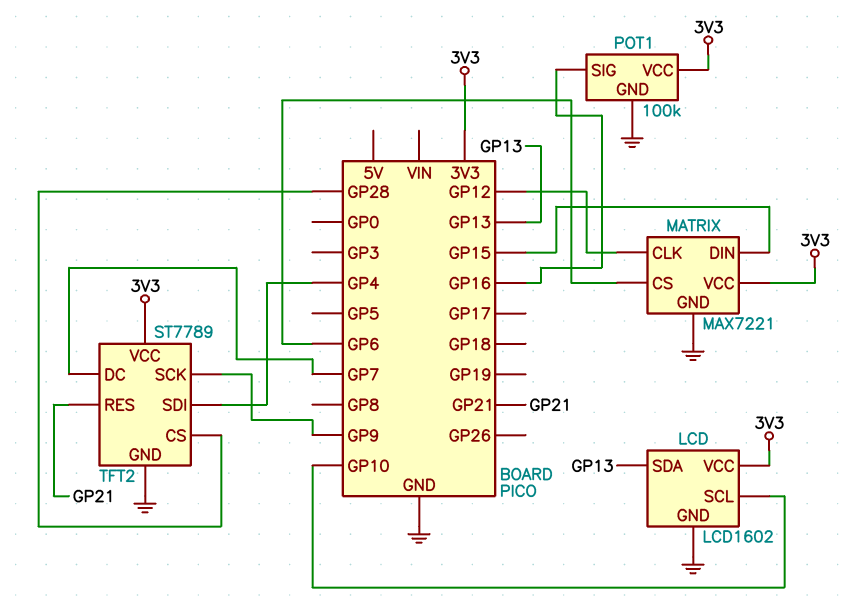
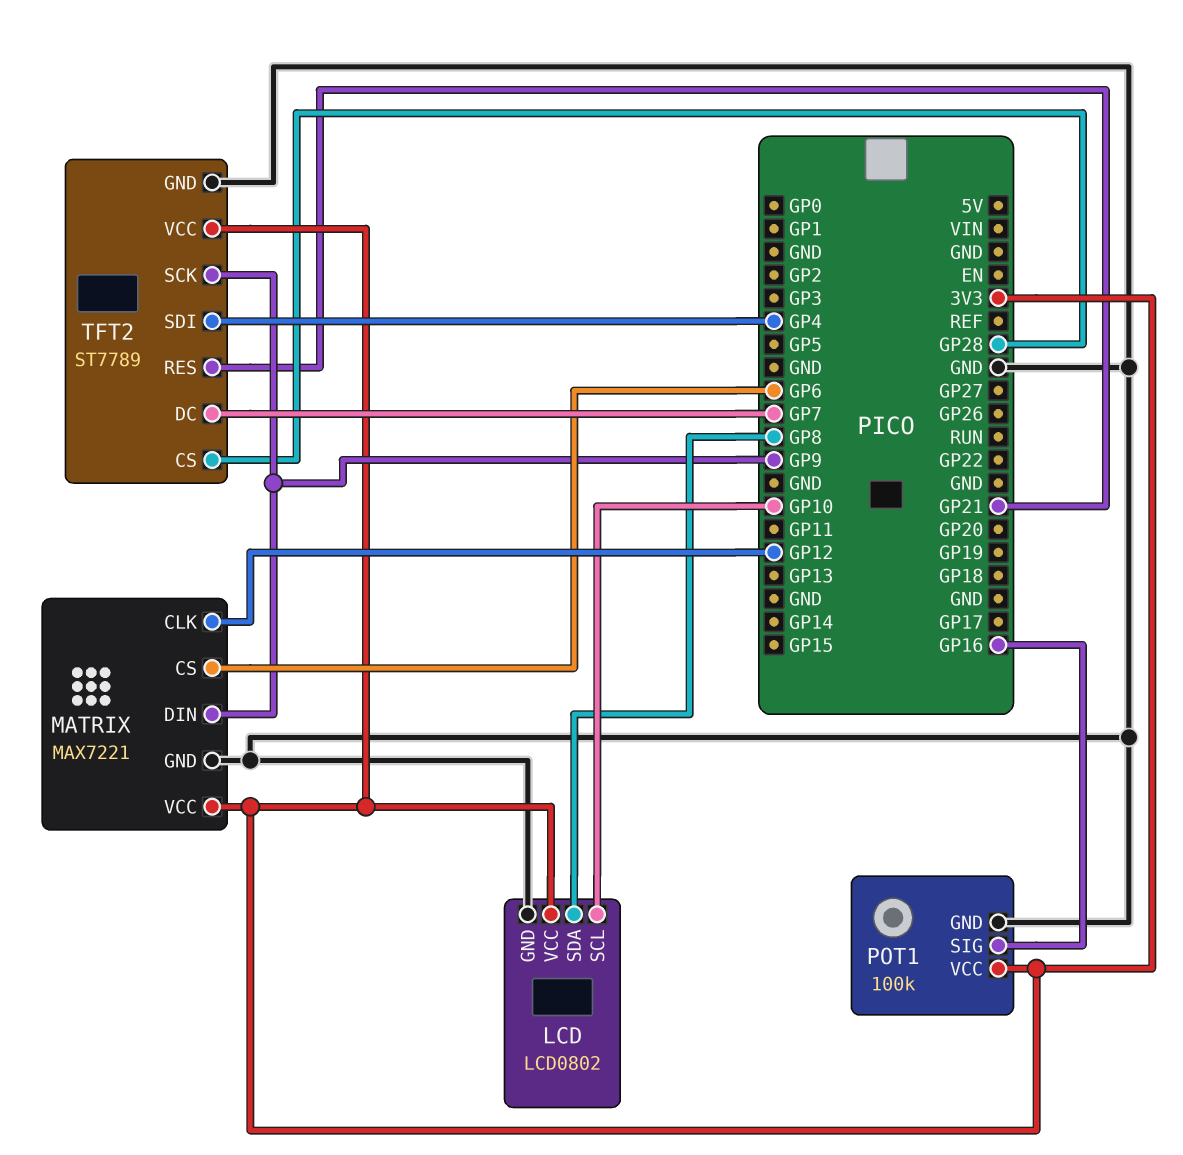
LCD: LCD1602 -> LCD0802
LCD pin SDA: GP13 -> GP8
MATRIX pin DIN: GP15 -> GP9

